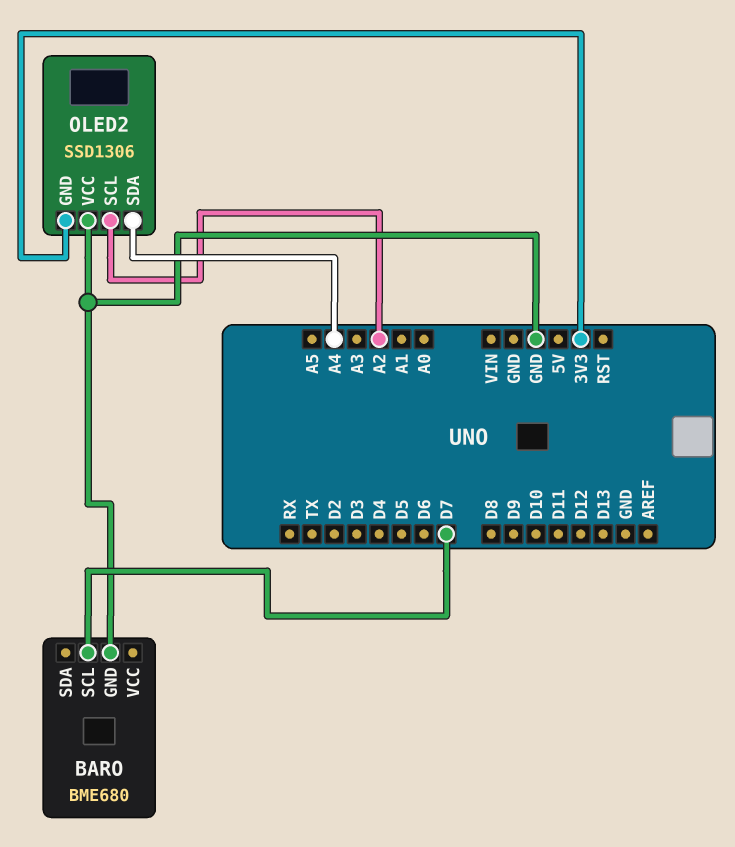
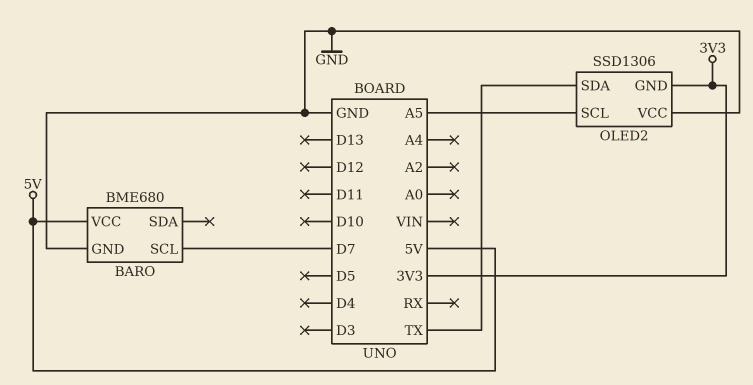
BARO pin VCC: none -> 5V
OLED2 pin SCL: A2 -> A5
OLED2 pin SDA: A4 -> TX

